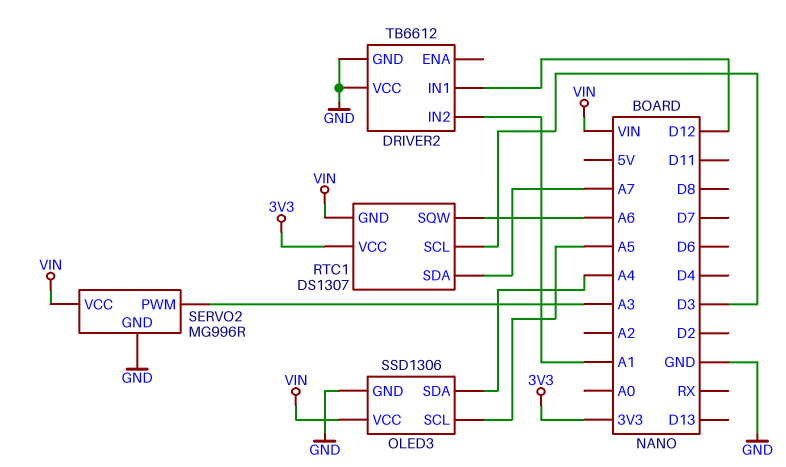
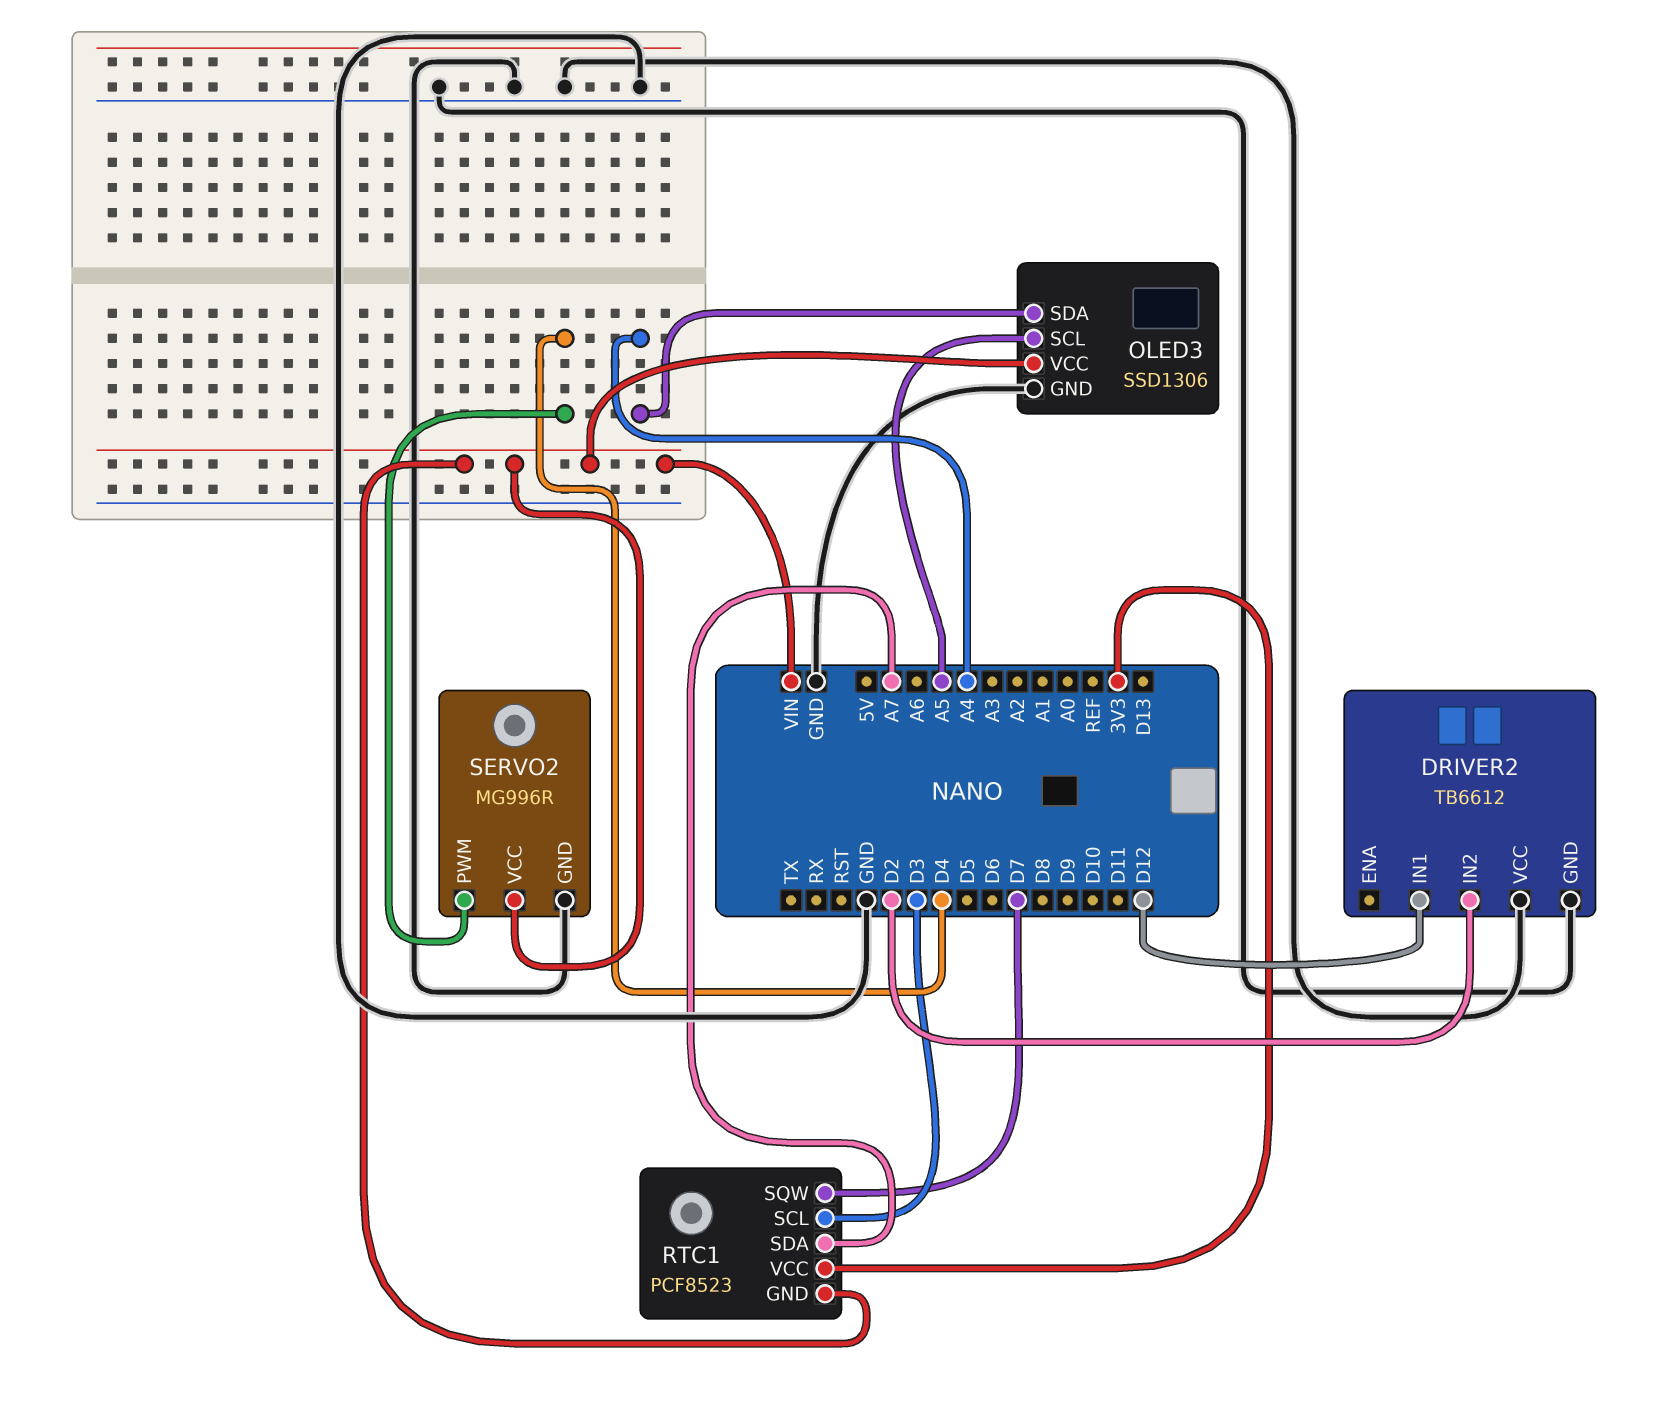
DRIVER2 pin IN2: A1 -> D2
RTC1: DS1307 -> PCF8523
RTC1 pin SQW: A6 -> D7
SERVO2 pin PWM: A3 -> D4

